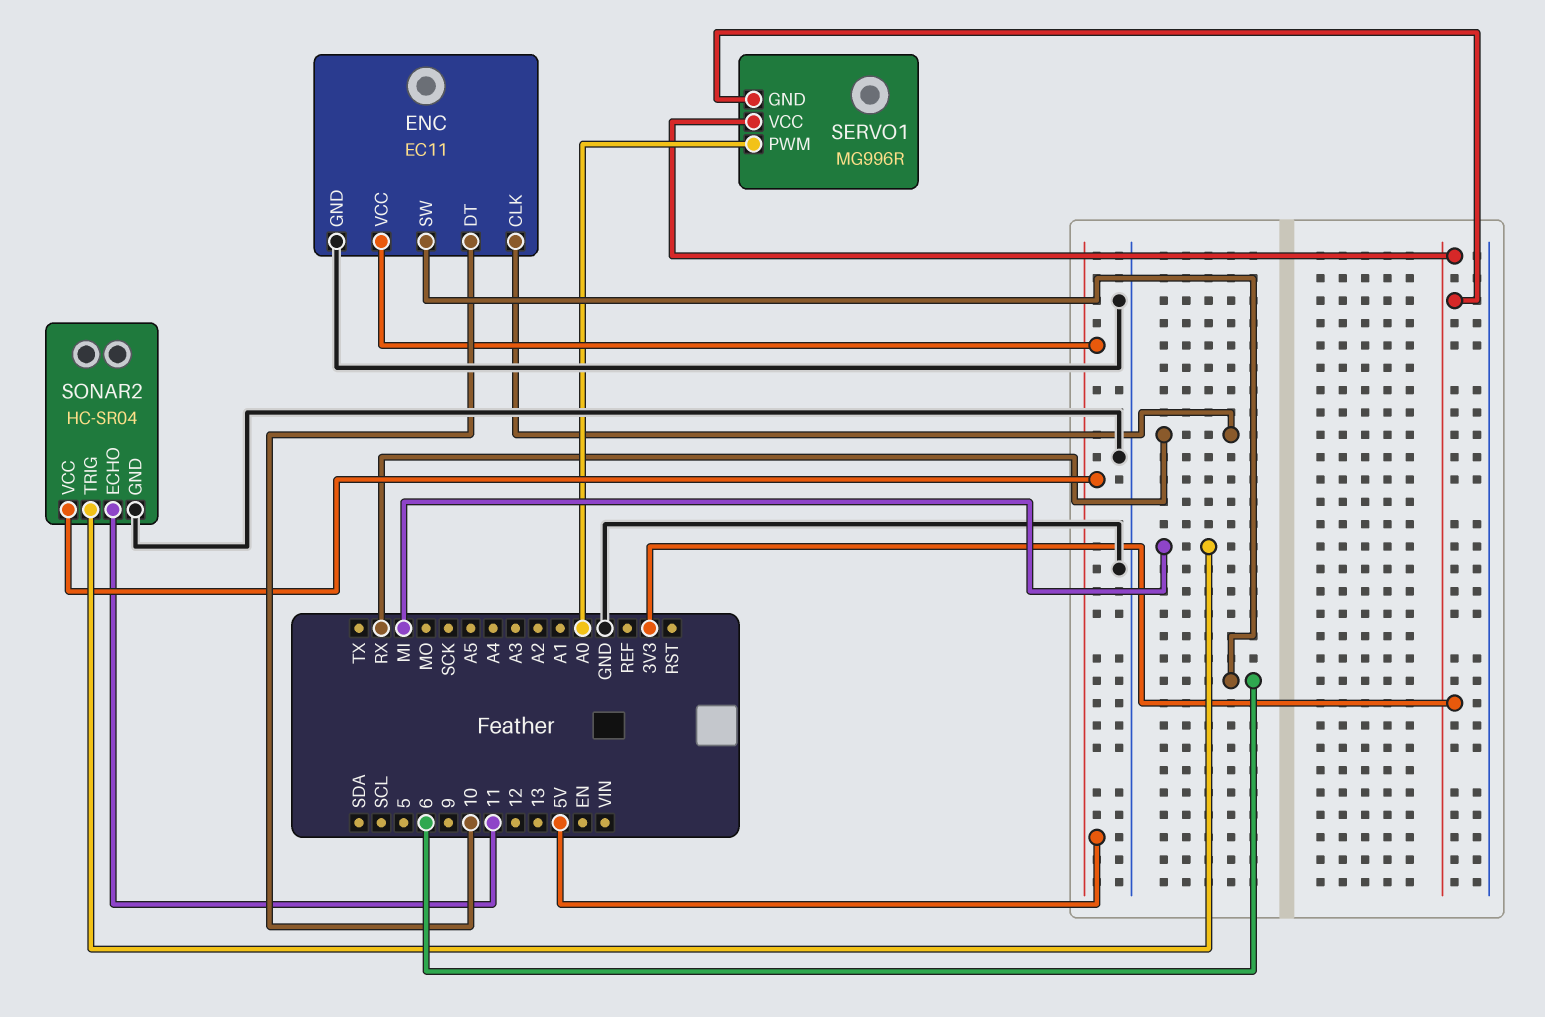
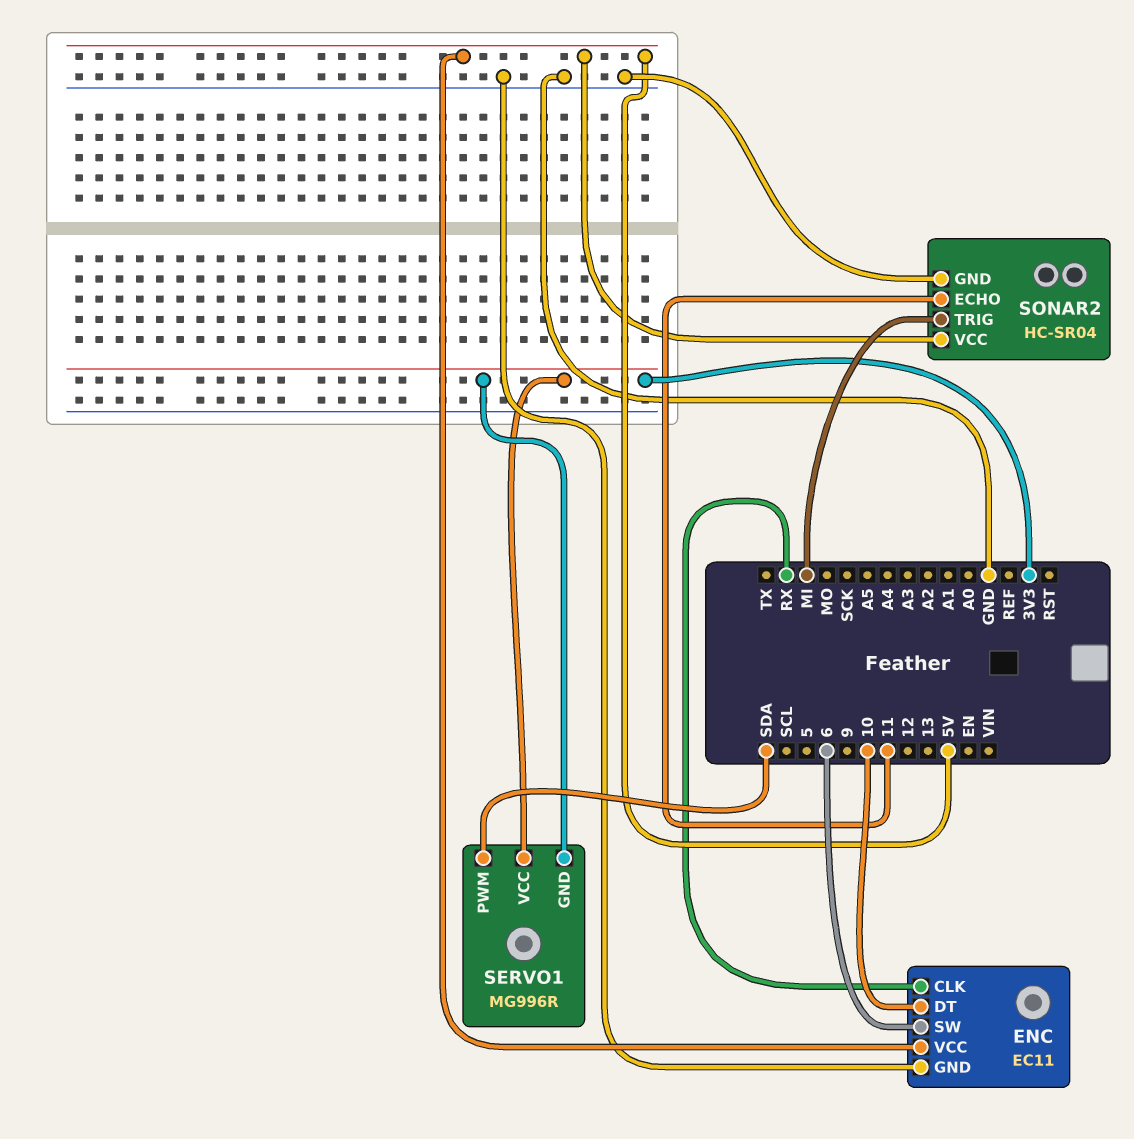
SERVO1 pin PWM: A0 -> SDA

